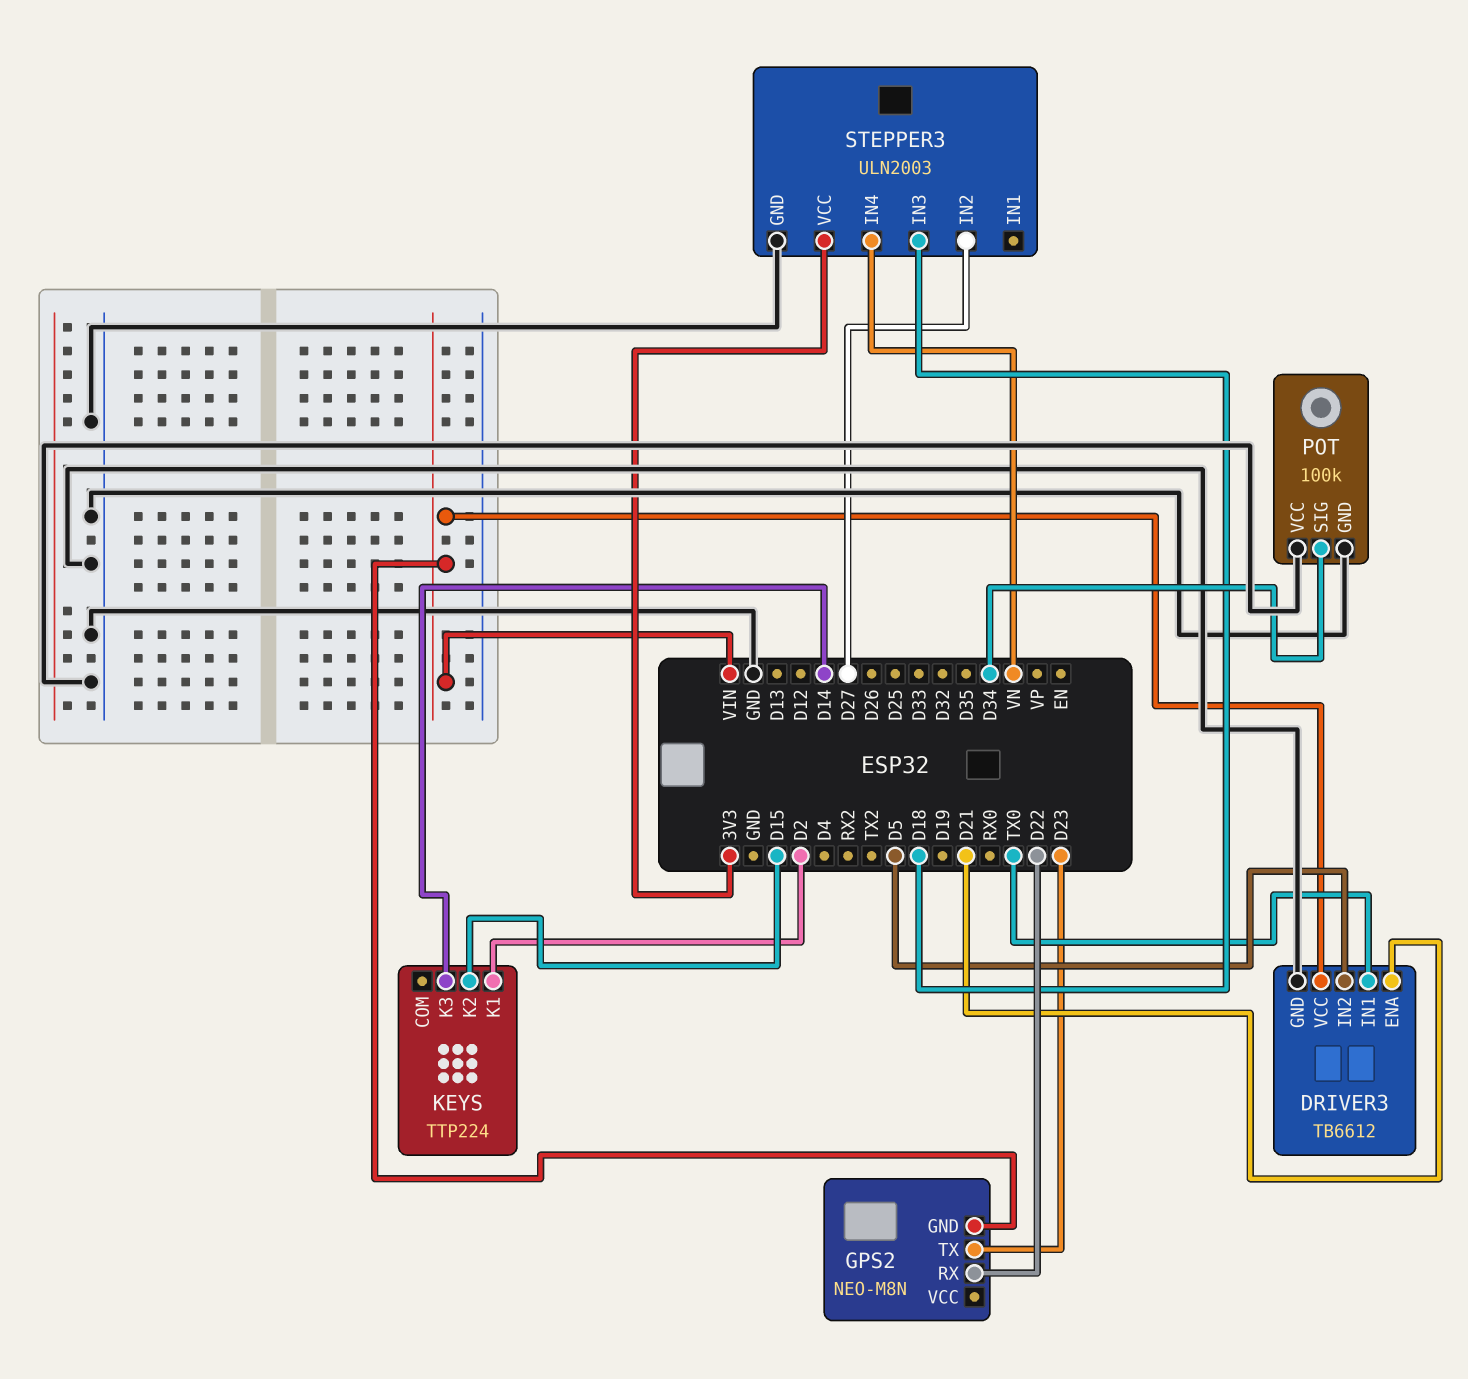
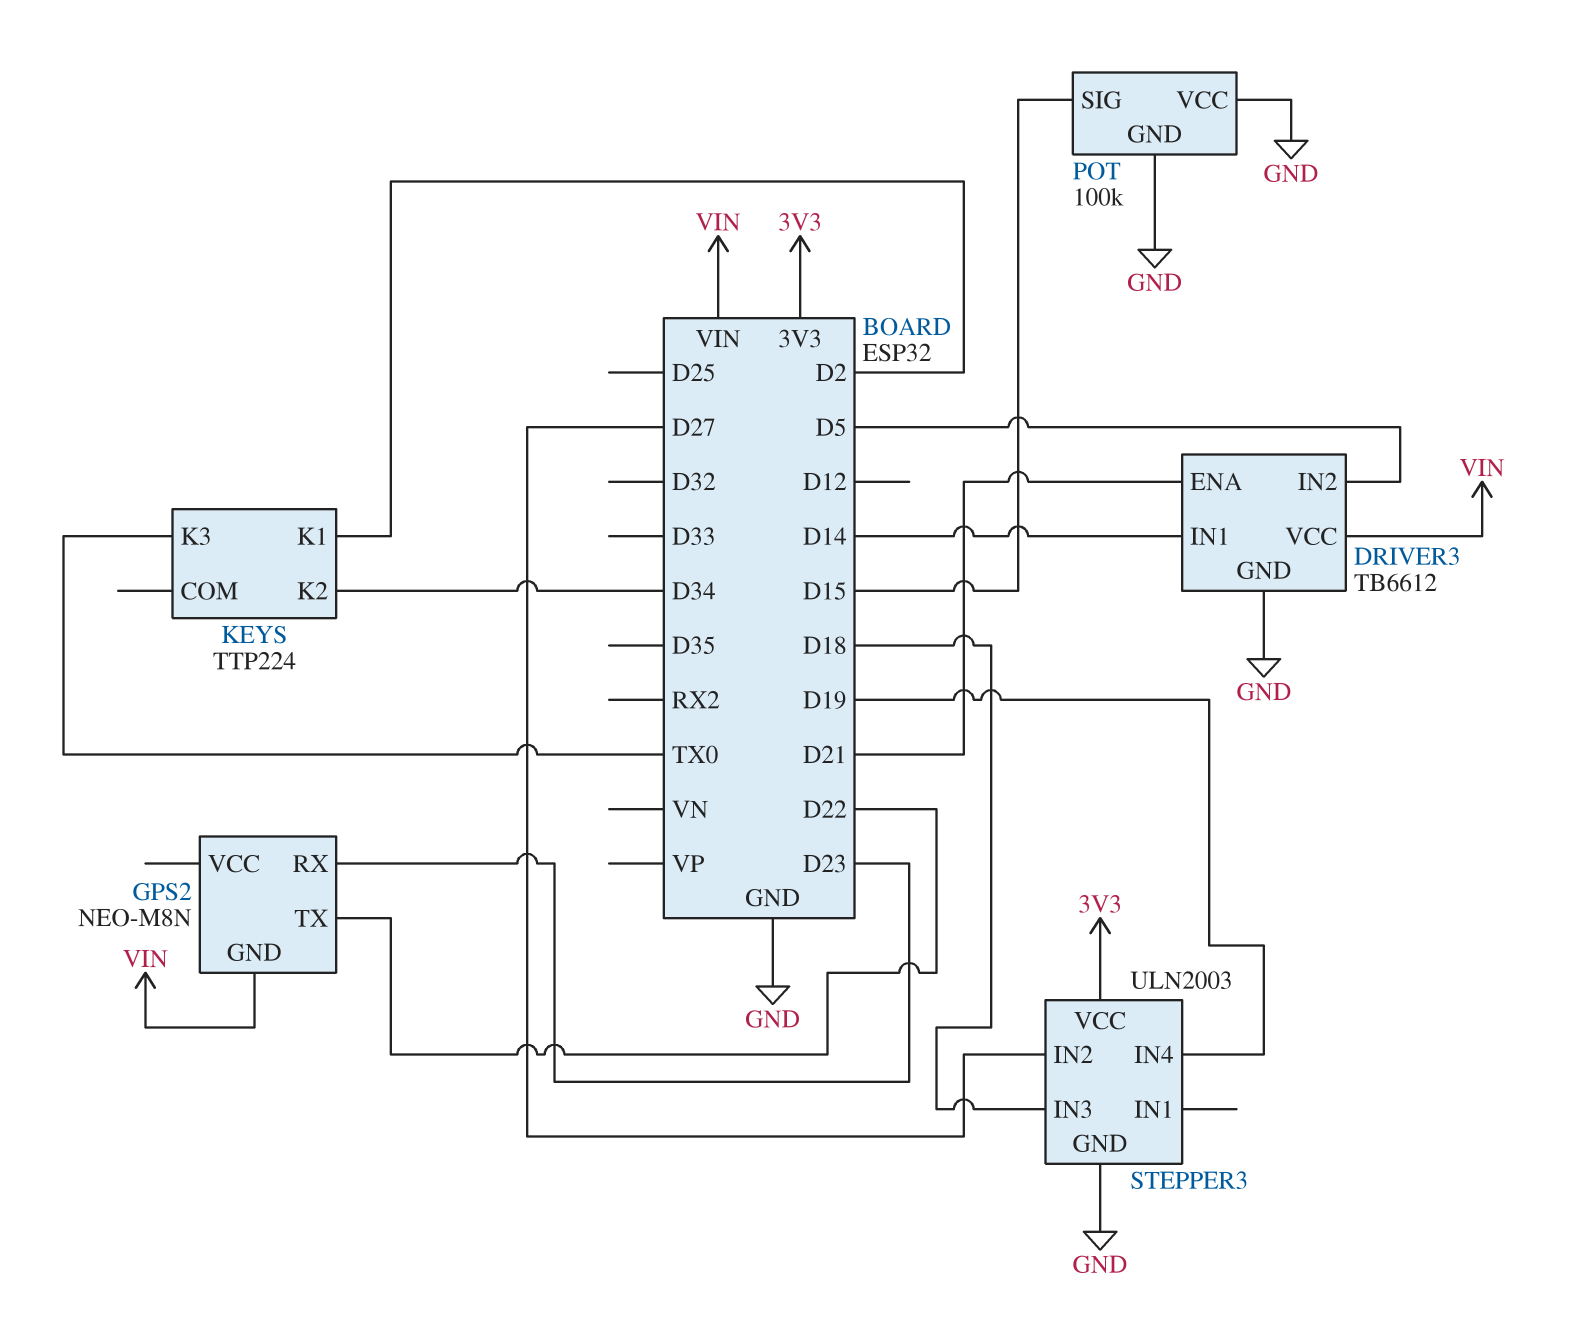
DRIVER3 pin IN1: TX0 -> D14
GPS2 pin RX: D22 -> D23
GPS2 pin TX: D23 -> D22
KEYS pin K2: D15 -> D34
KEYS pin K3: D14 -> TX0
POT pin SIG: D34 -> D15
STEPPER3 pin IN4: VN -> D19

